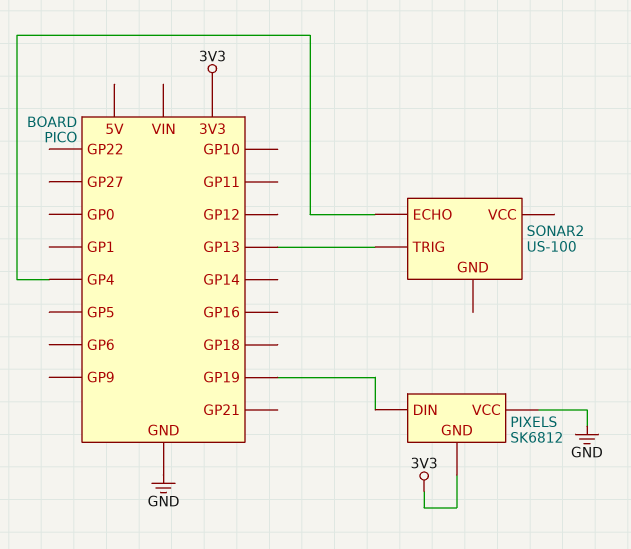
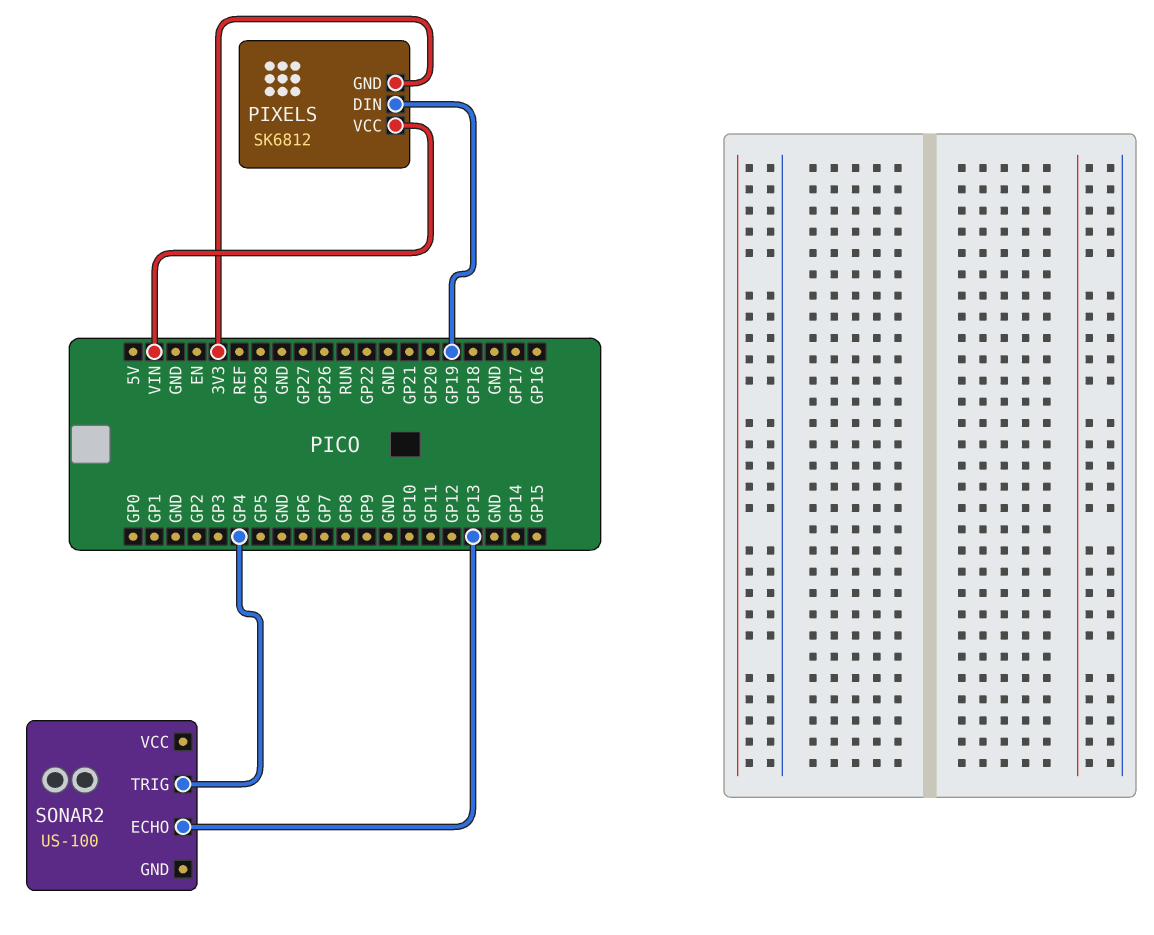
PIXELS pin VCC: GND -> VIN
SONAR2 pin ECHO: GP4 -> GP13
SONAR2 pin TRIG: GP13 -> GP4

